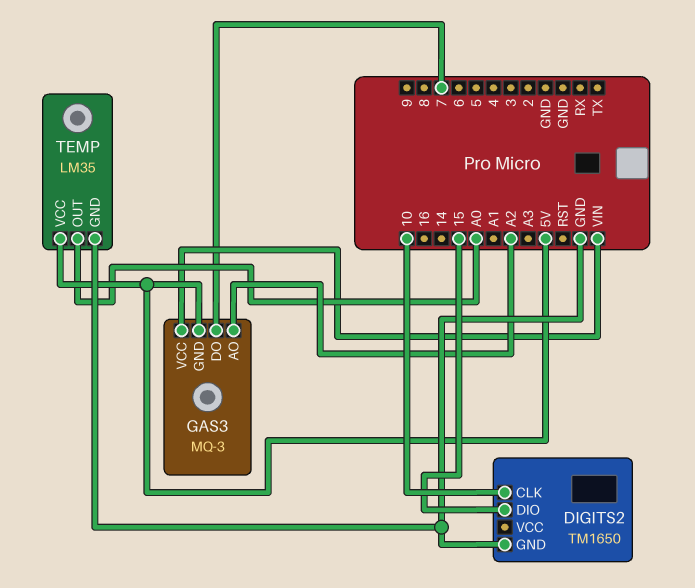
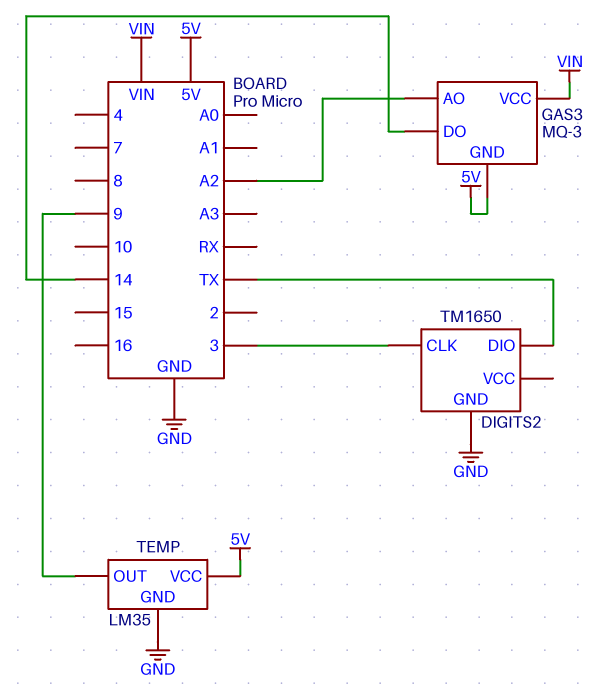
DIGITS2 pin CLK: 10 -> 3
DIGITS2 pin DIO: 15 -> TX
GAS3 pin DO: 7 -> 14
TEMP pin OUT: A0 -> 9

